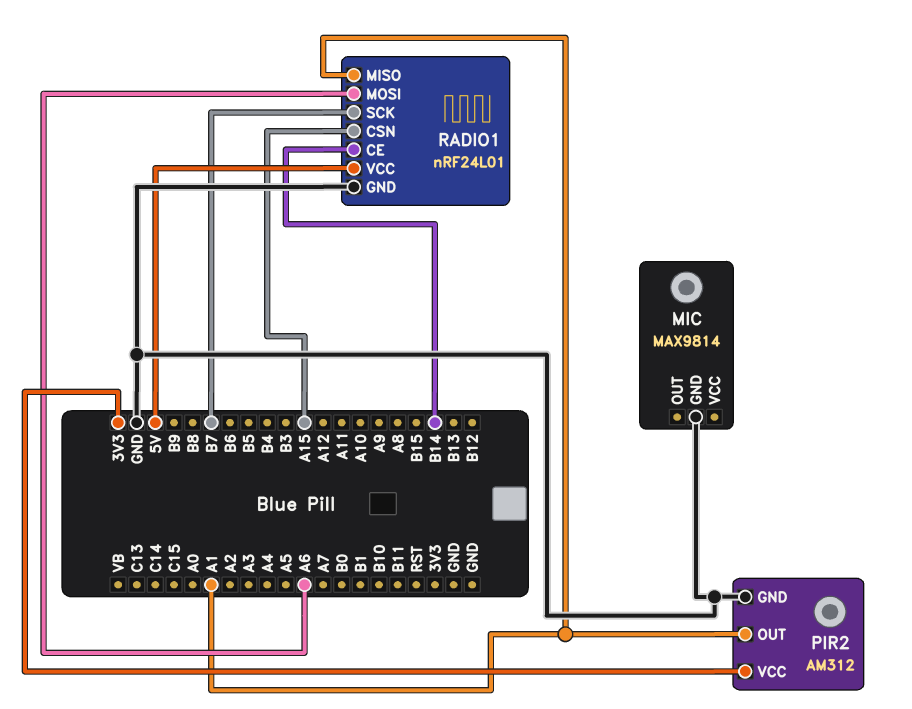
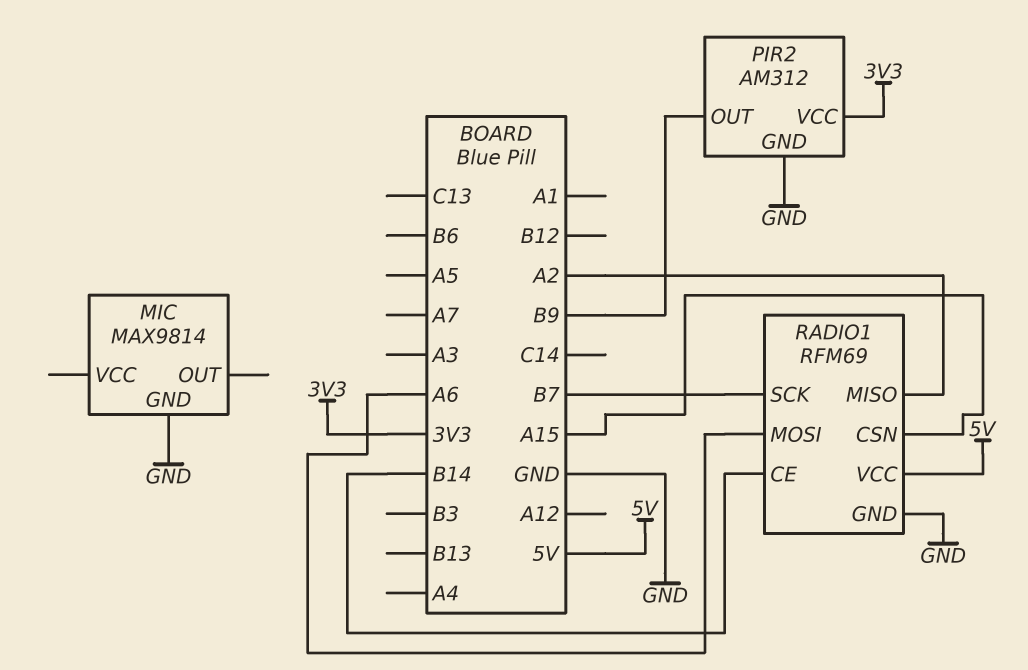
PIR2 pin OUT: A1 -> B9
RADIO1: nRF24L01 -> RFM69
RADIO1 pin MISO: A1 -> A2

